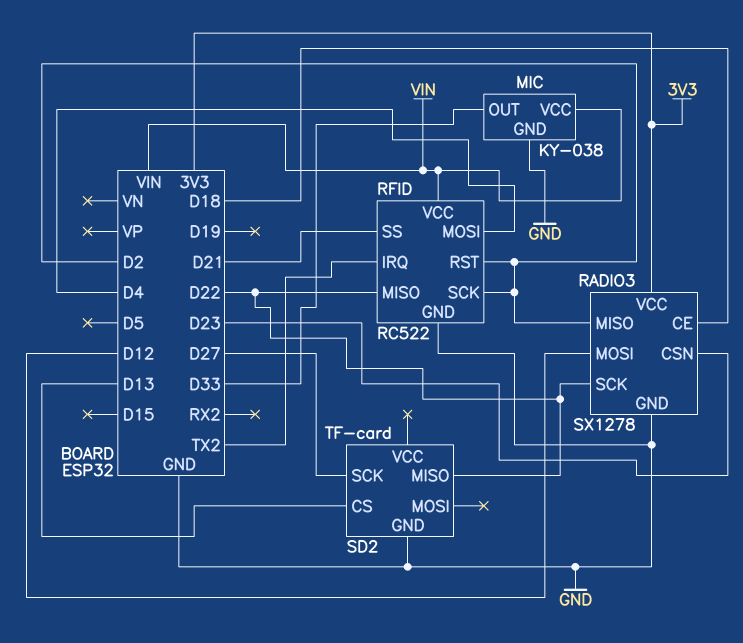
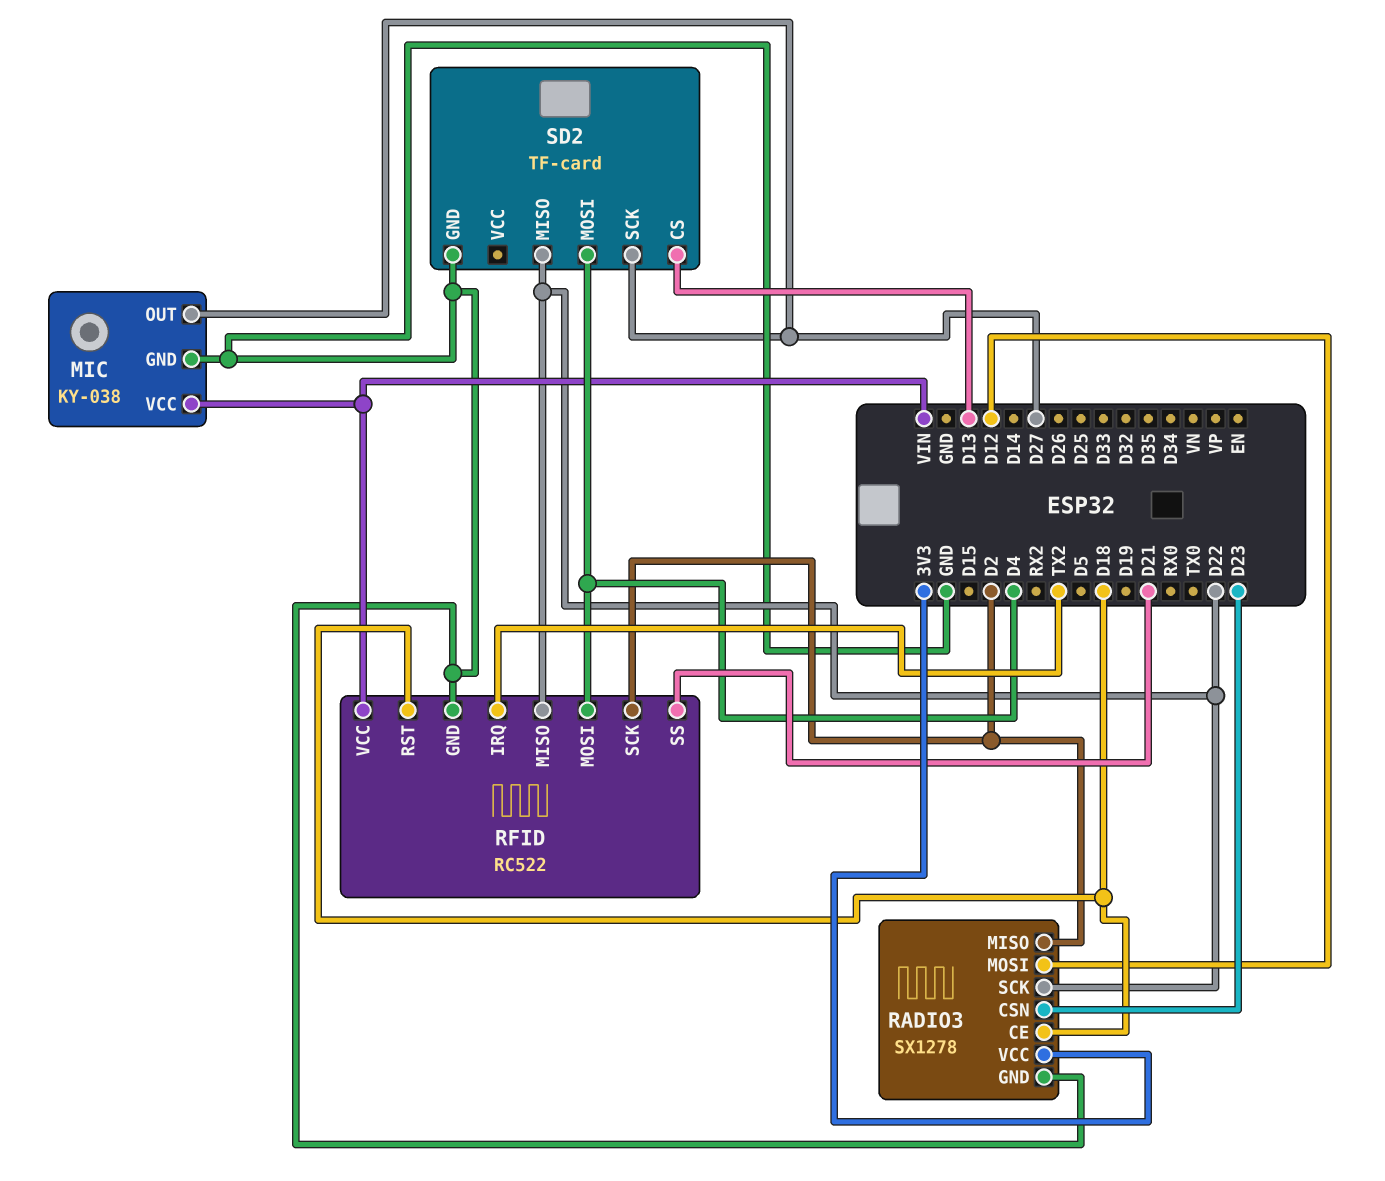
MIC pin OUT: D33 -> D27
RFID pin RST: D2 -> D18
SD2 pin MOSI: none -> D4

